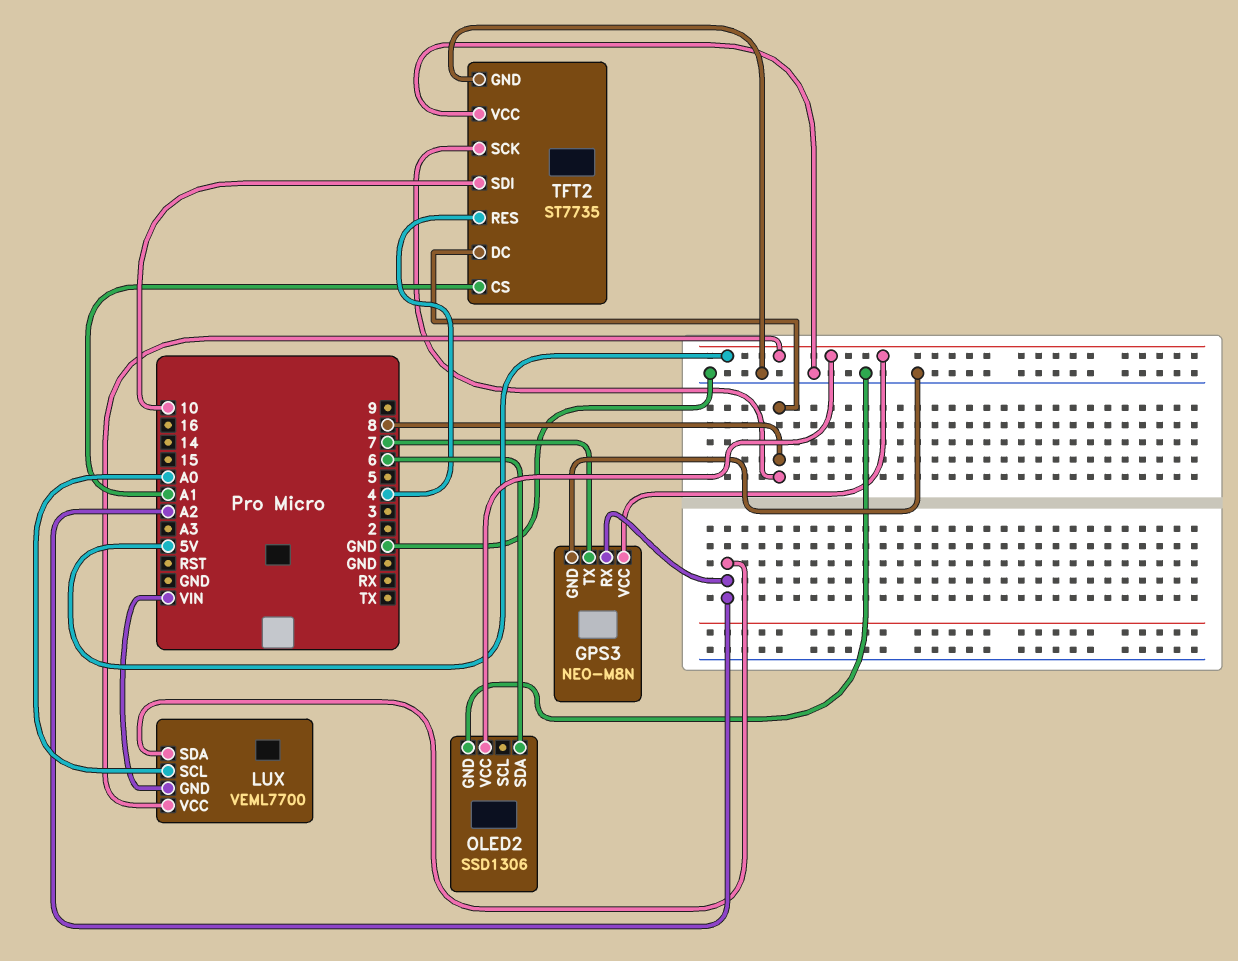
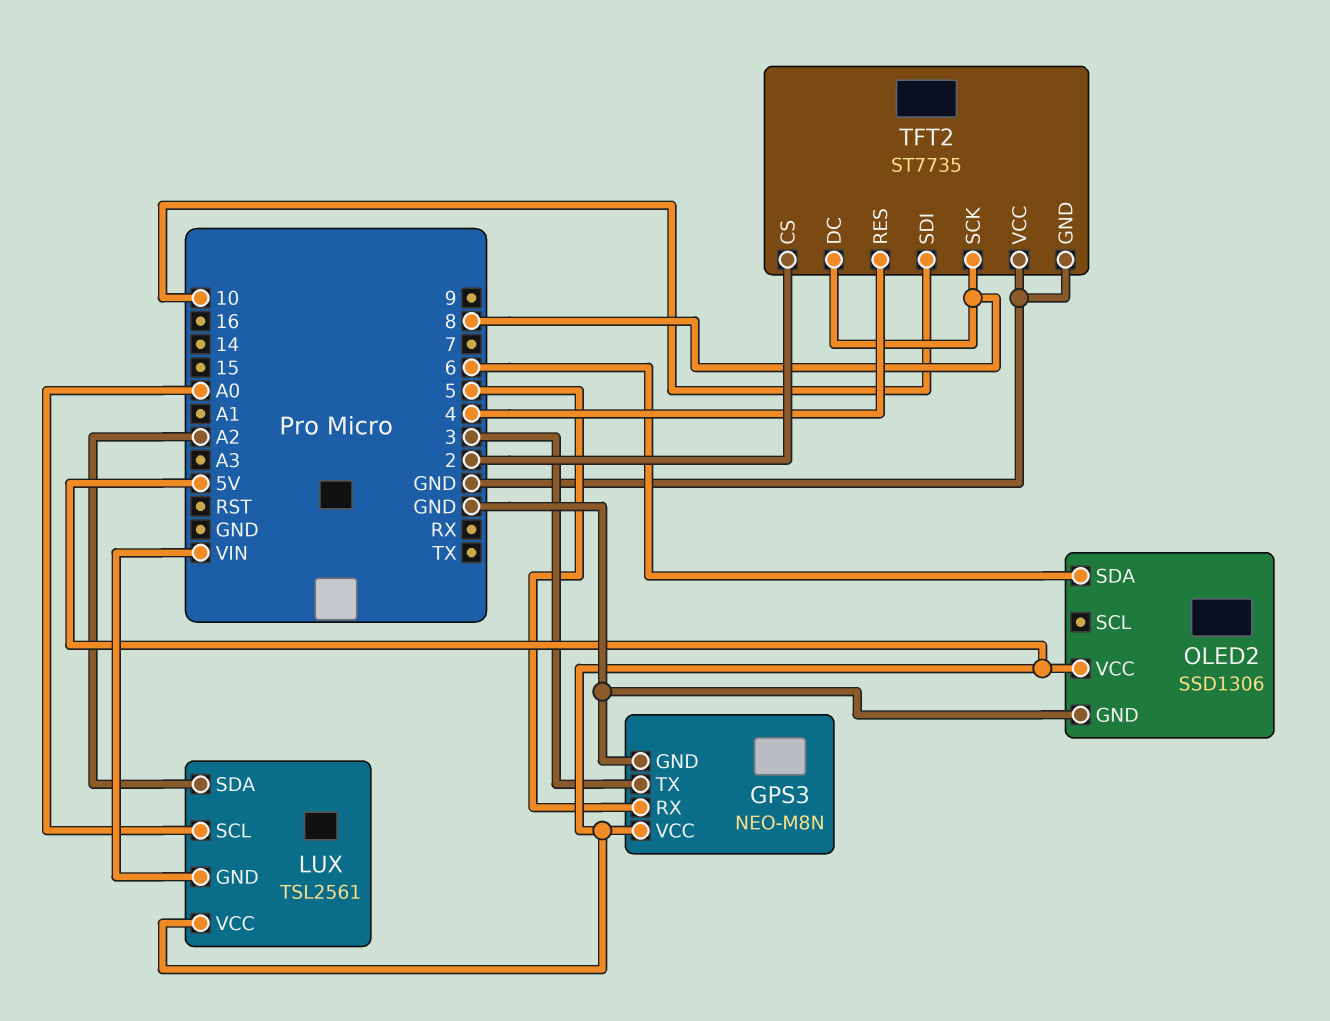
GPS3 pin RX: A2 -> 5
GPS3 pin TX: 7 -> 3
LUX: VEML7700 -> TSL2561
TFT2 pin CS: A1 -> 2

